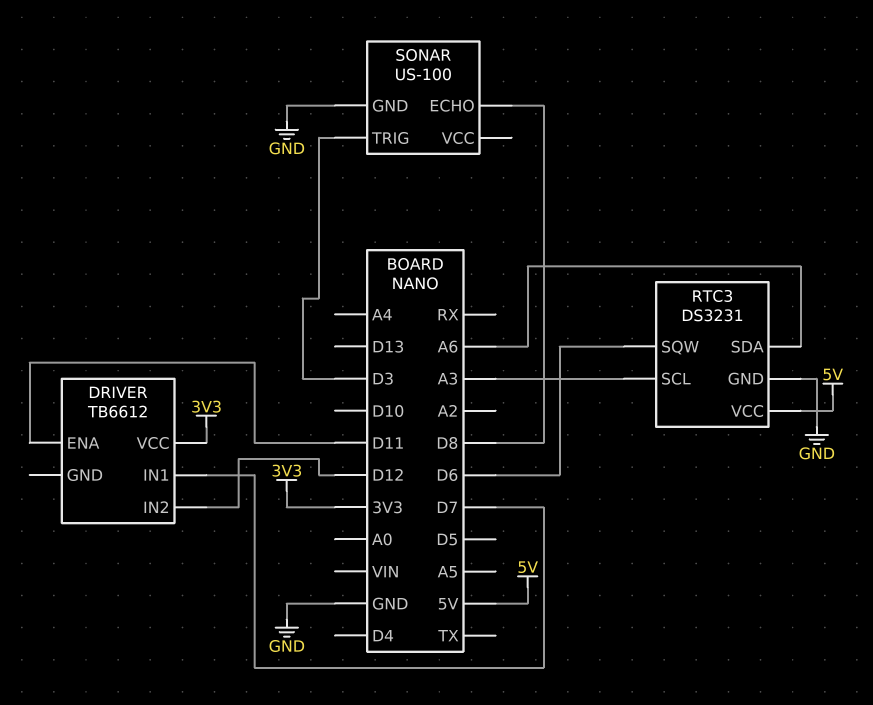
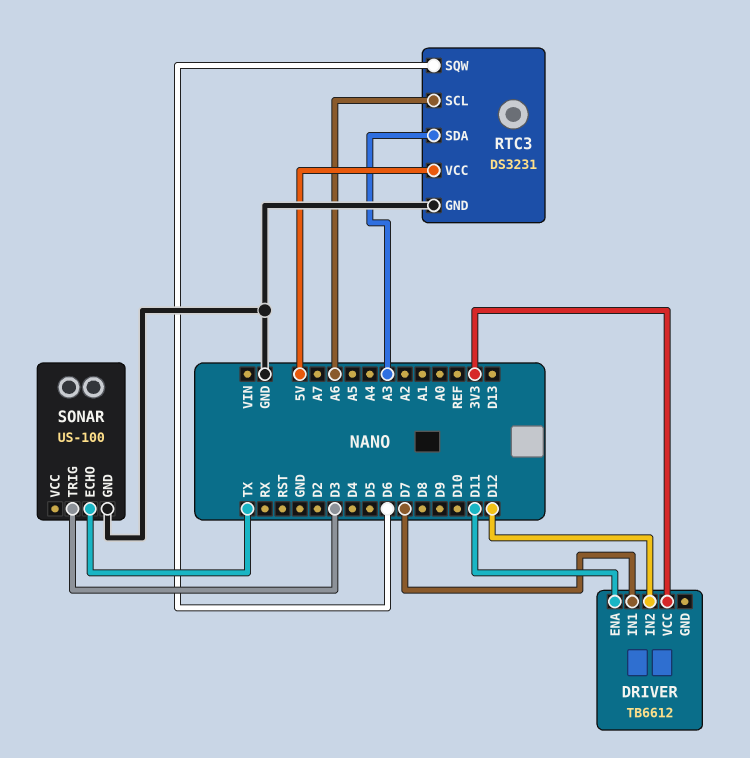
RTC3 pin SCL: A3 -> A6
RTC3 pin SDA: A6 -> A3
SONAR pin ECHO: D8 -> TX

